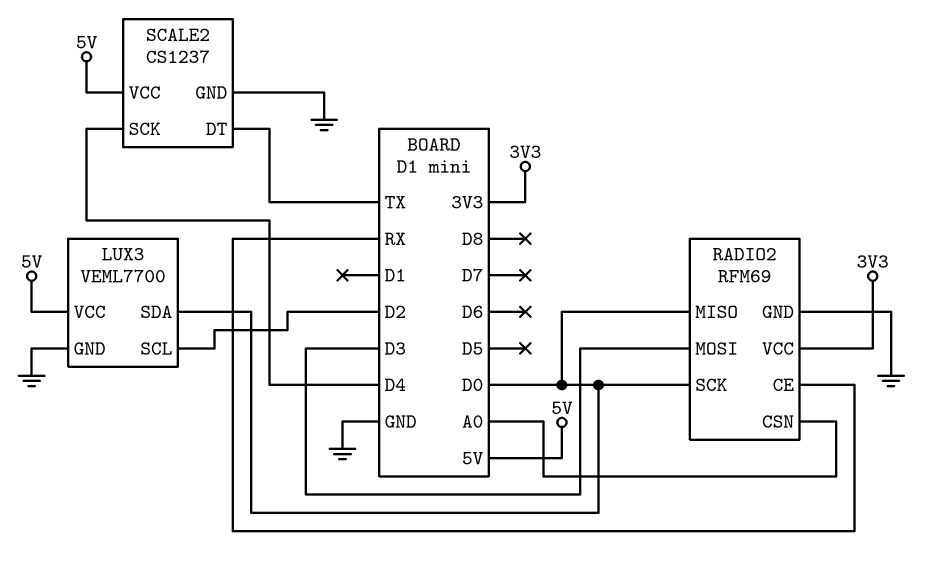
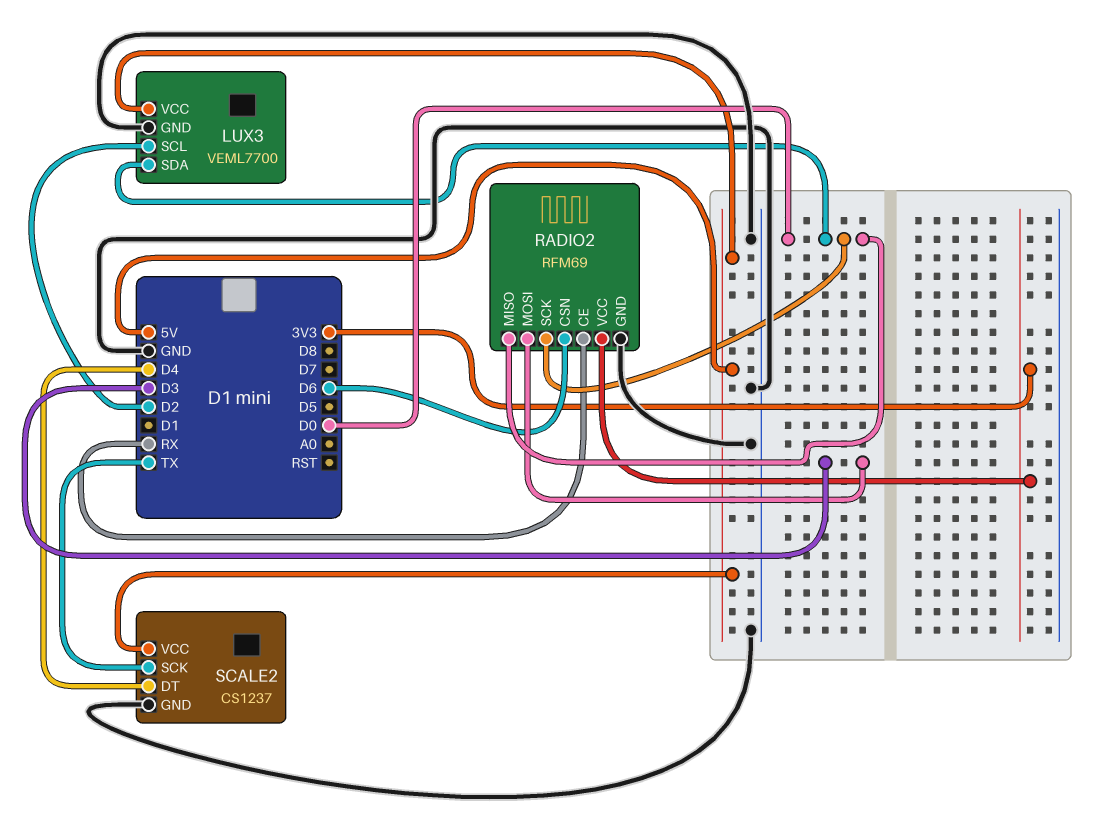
RADIO2 pin CSN: A0 -> D6
SCALE2 pin DT: TX -> D4
SCALE2 pin SCK: D4 -> TX

